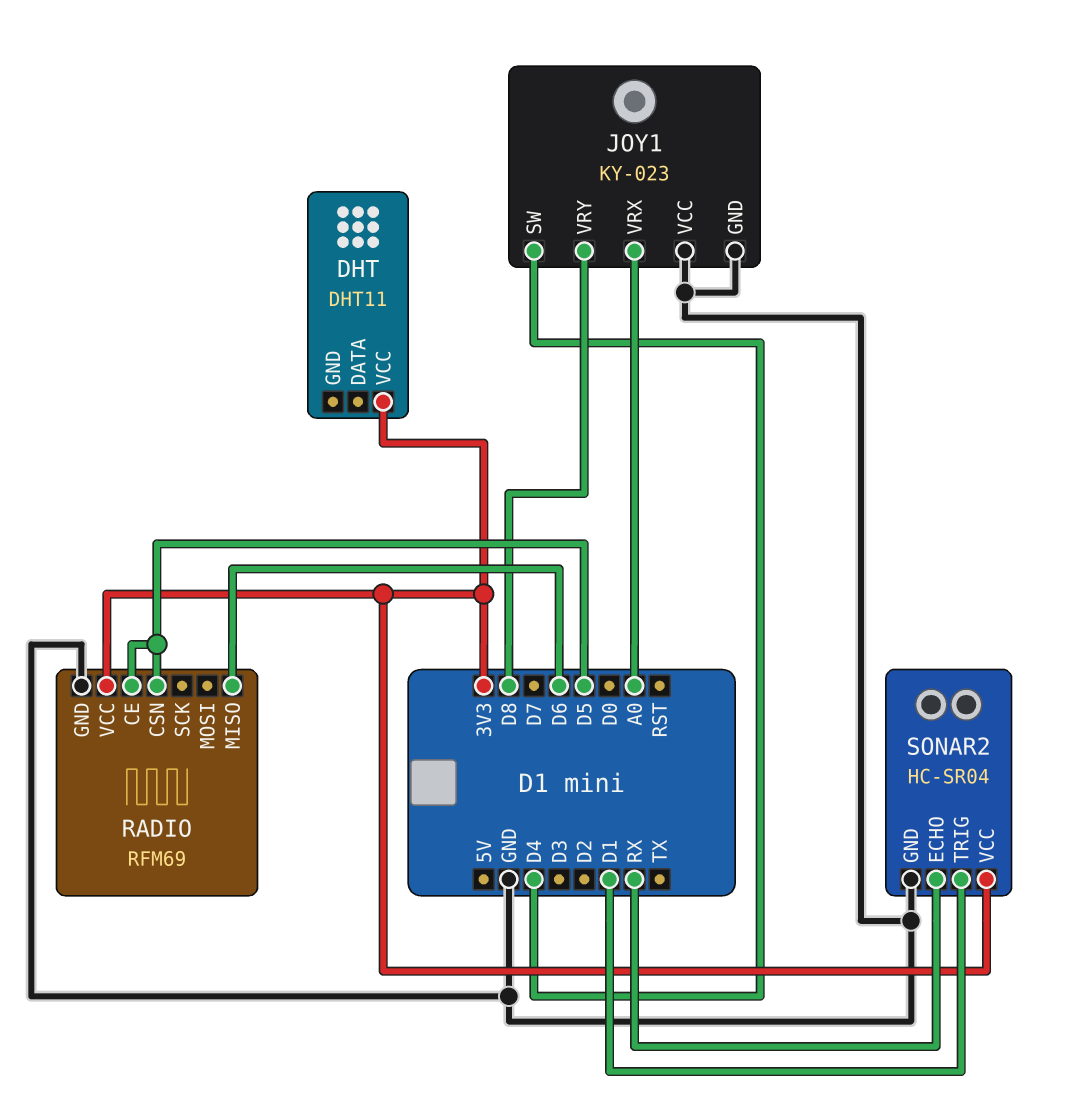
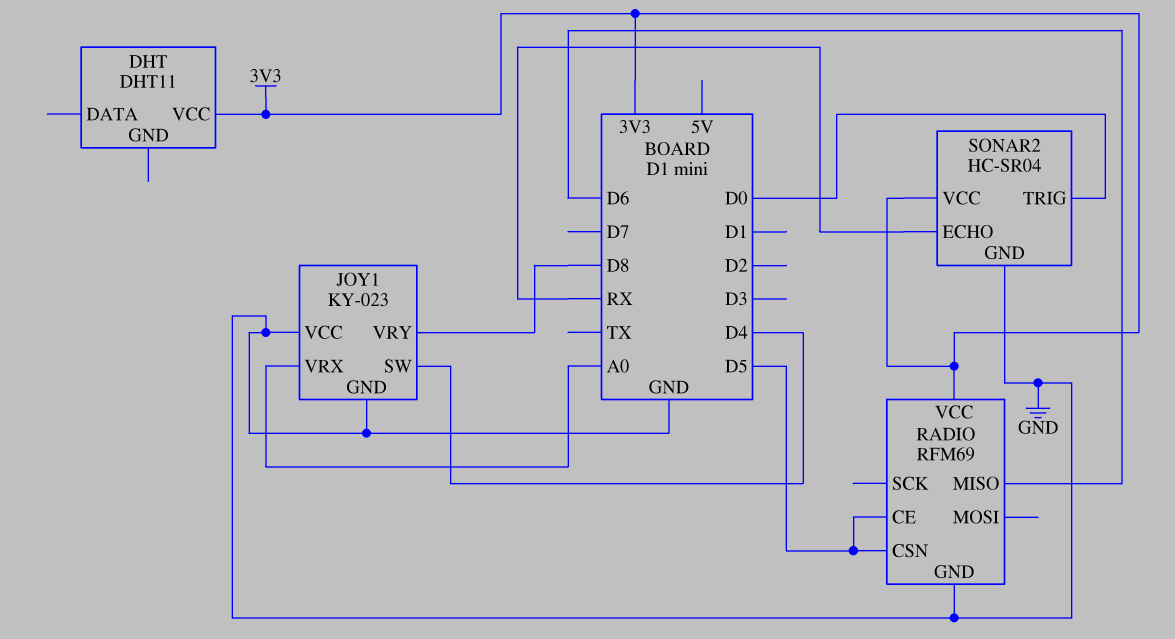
SONAR2 pin TRIG: D1 -> D0

